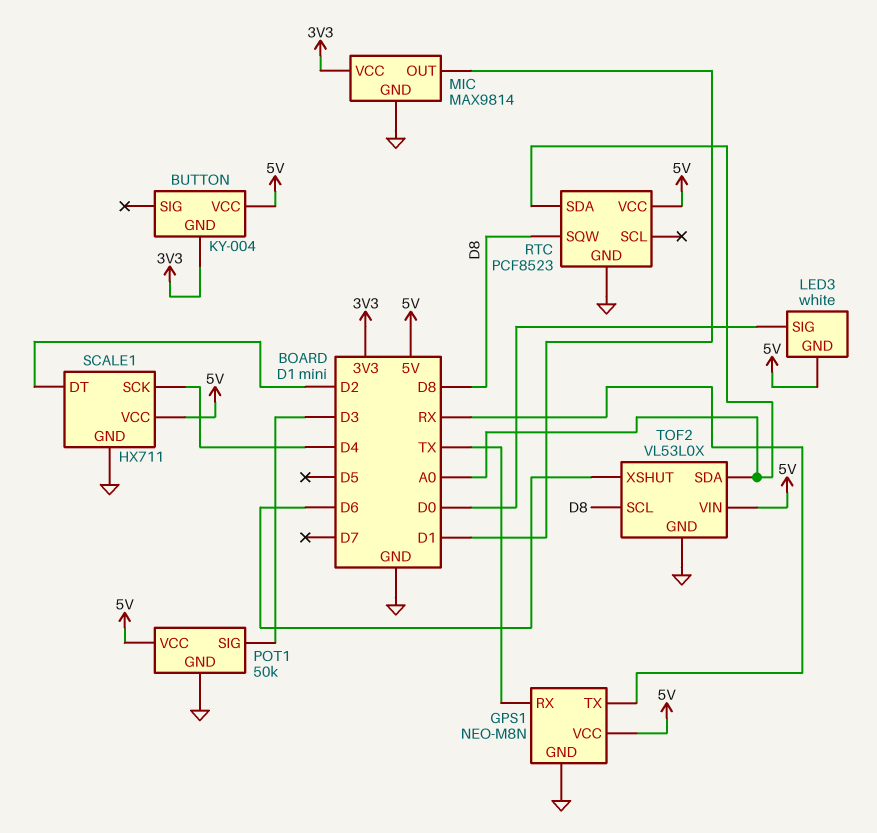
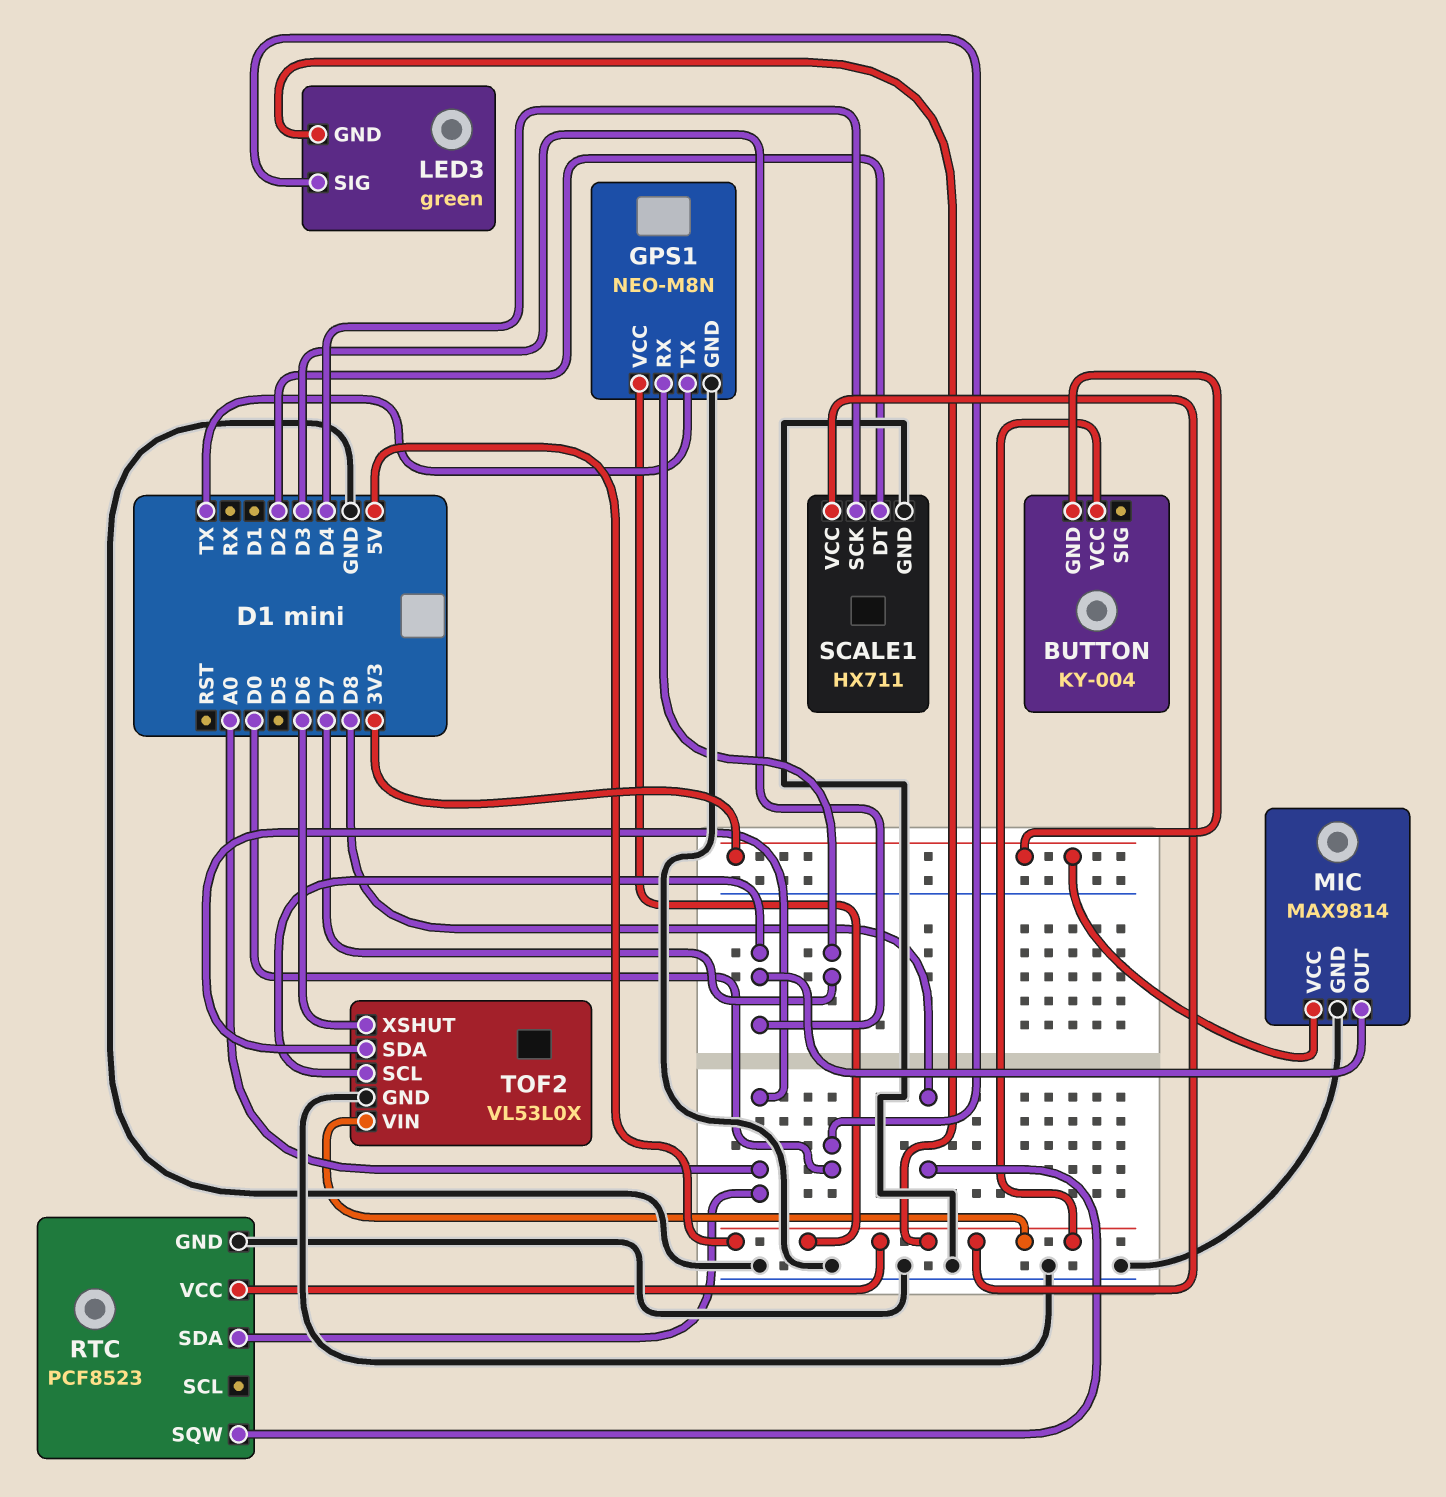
GPS1 pin RX: TX -> D7
GPS1 pin TX: RX -> TX
LED3: white -> green
MIC pin OUT: D1 -> D3
POT1: 50k -> none
POT1 pin GND: GND -> none
POT1 pin SIG: D3 -> none
POT1 pin VCC: 5V -> none
TOF2 pin SCL: D8 -> D3

